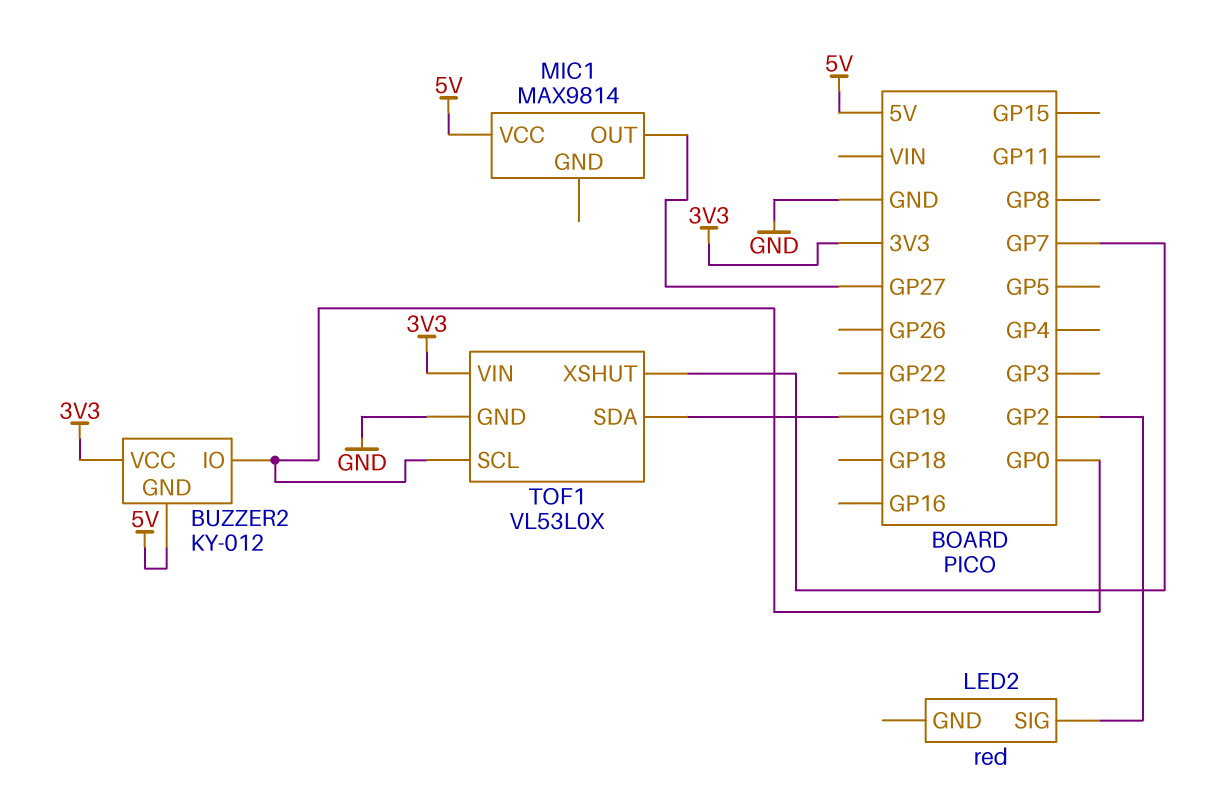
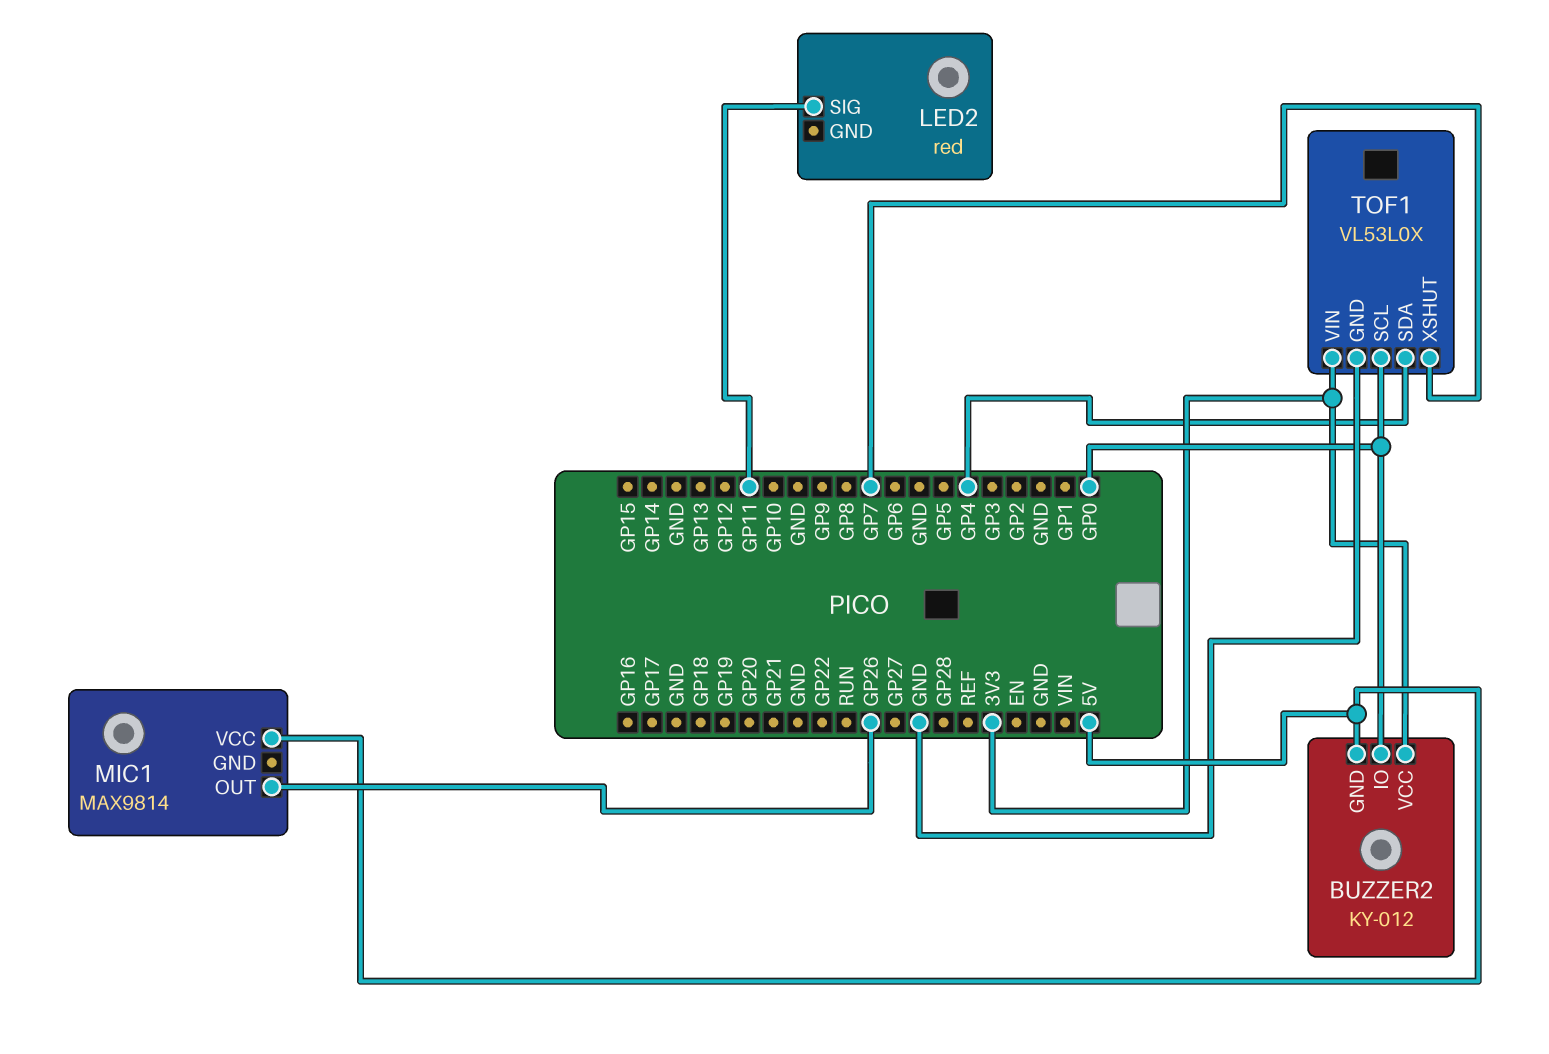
LED2 pin SIG: GP2 -> GP11
MIC1 pin OUT: GP27 -> GP26
TOF1 pin SDA: GP19 -> GP4

